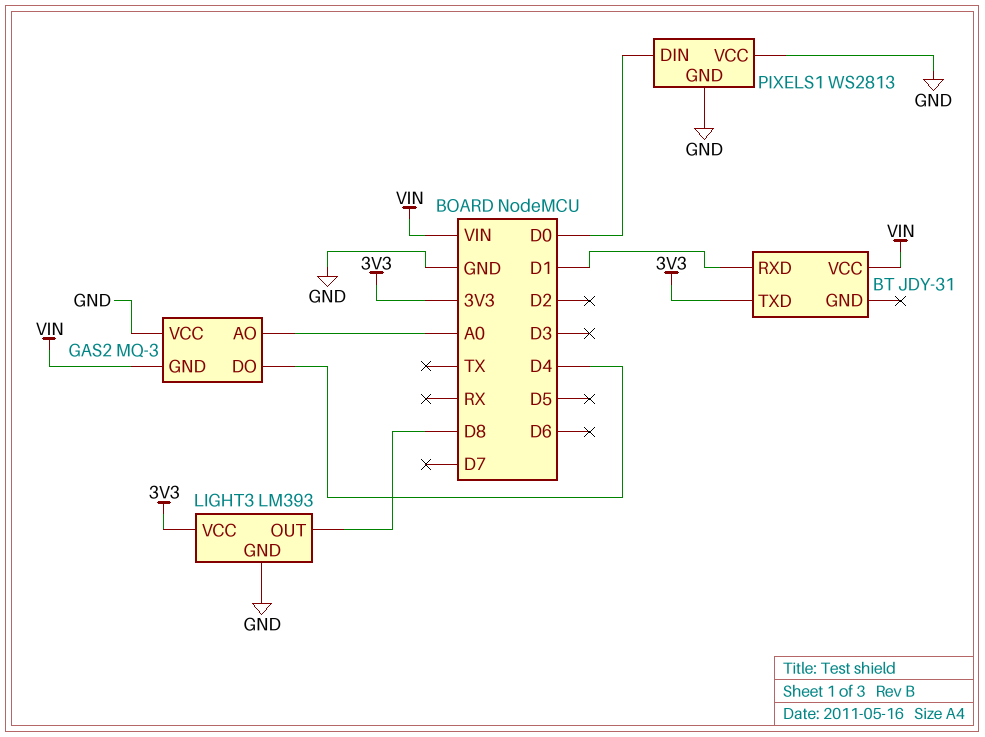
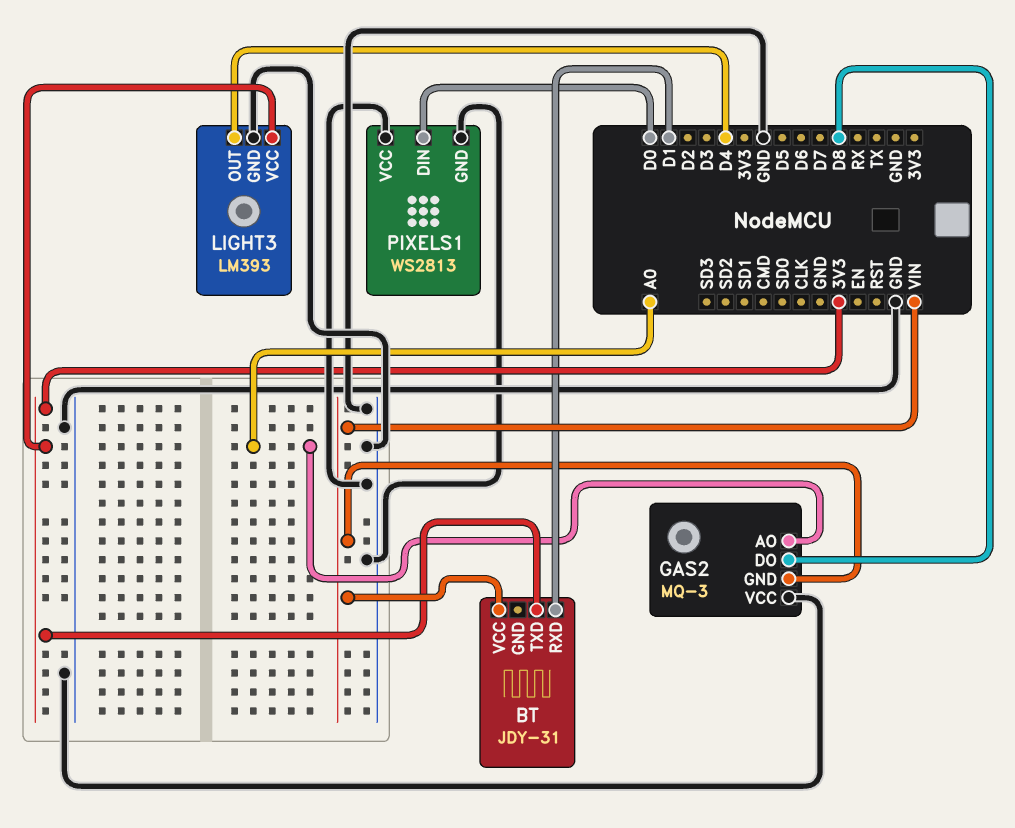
GAS2 pin DO: D4 -> D8
LIGHT3 pin OUT: D8 -> D4

